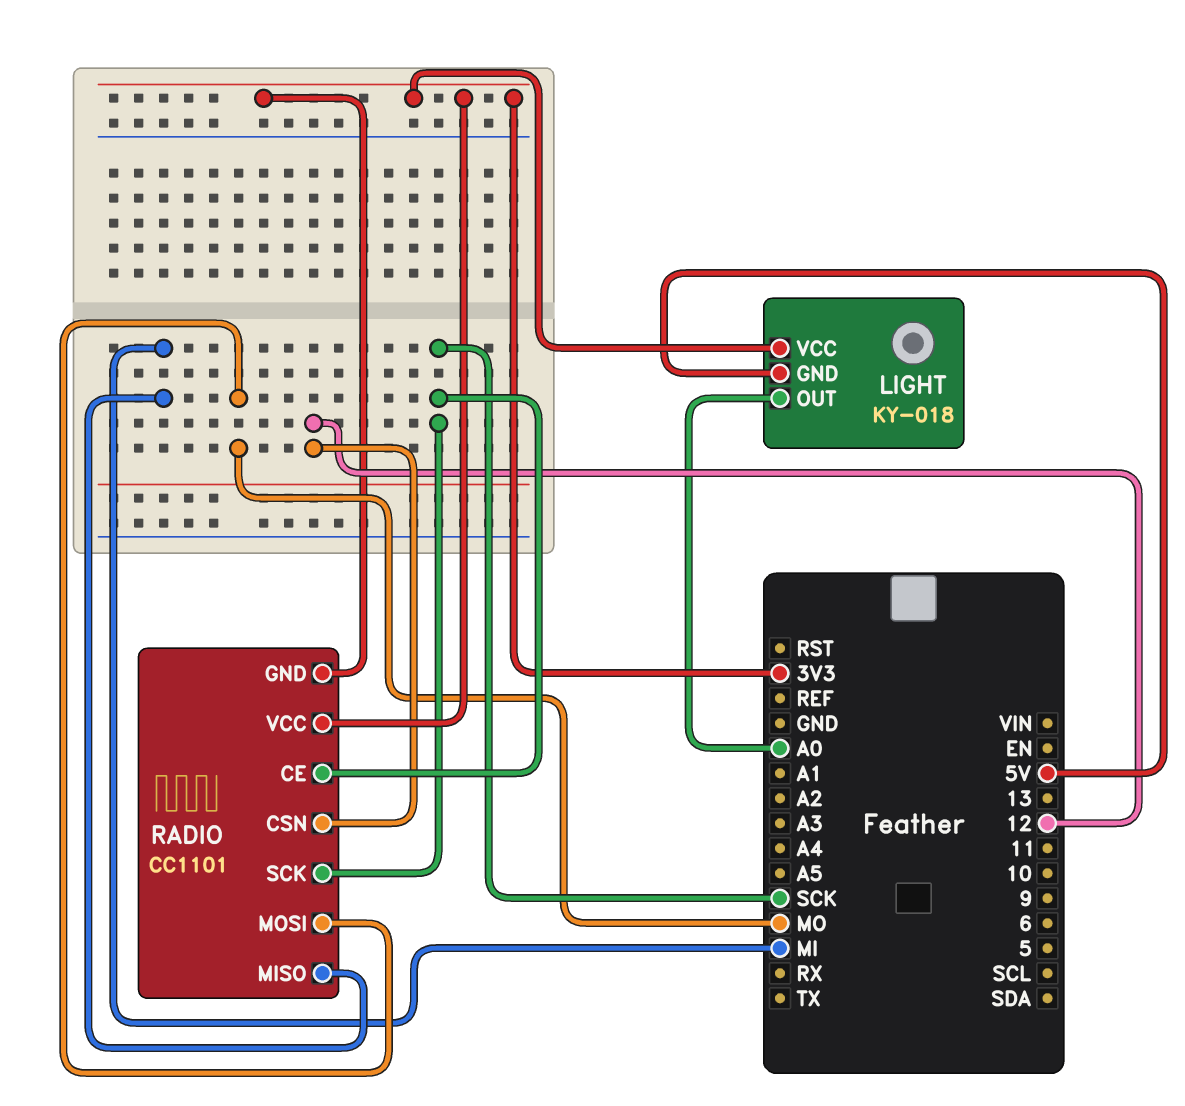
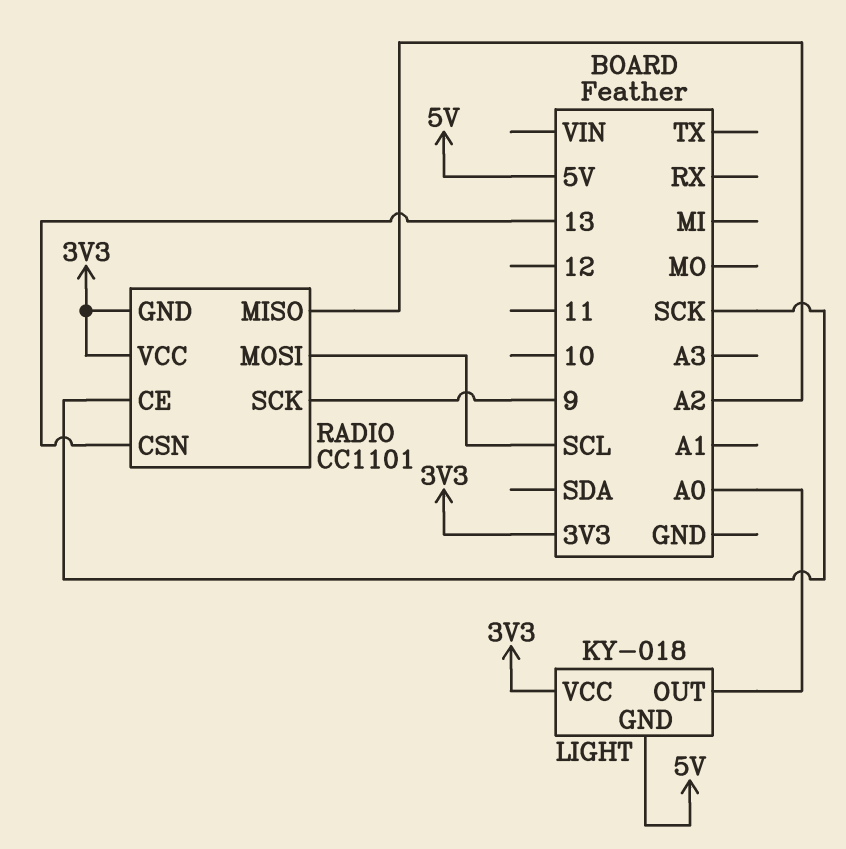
RADIO pin CSN: 12 -> 13
RADIO pin MISO: MI -> A2
RADIO pin MOSI: MO -> SCL
RADIO pin SCK: SCK -> 9

